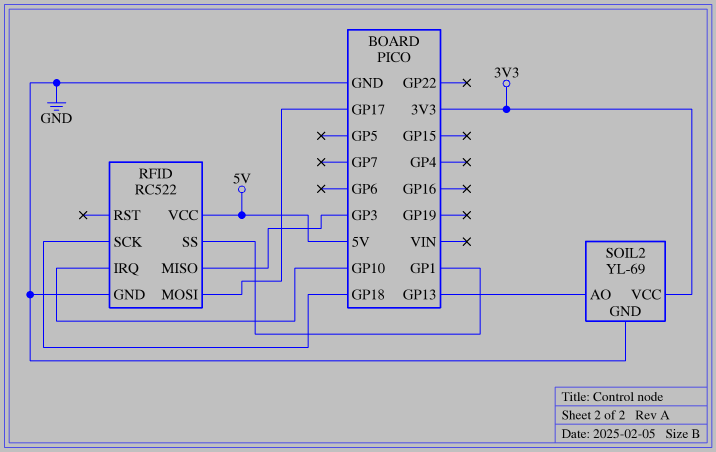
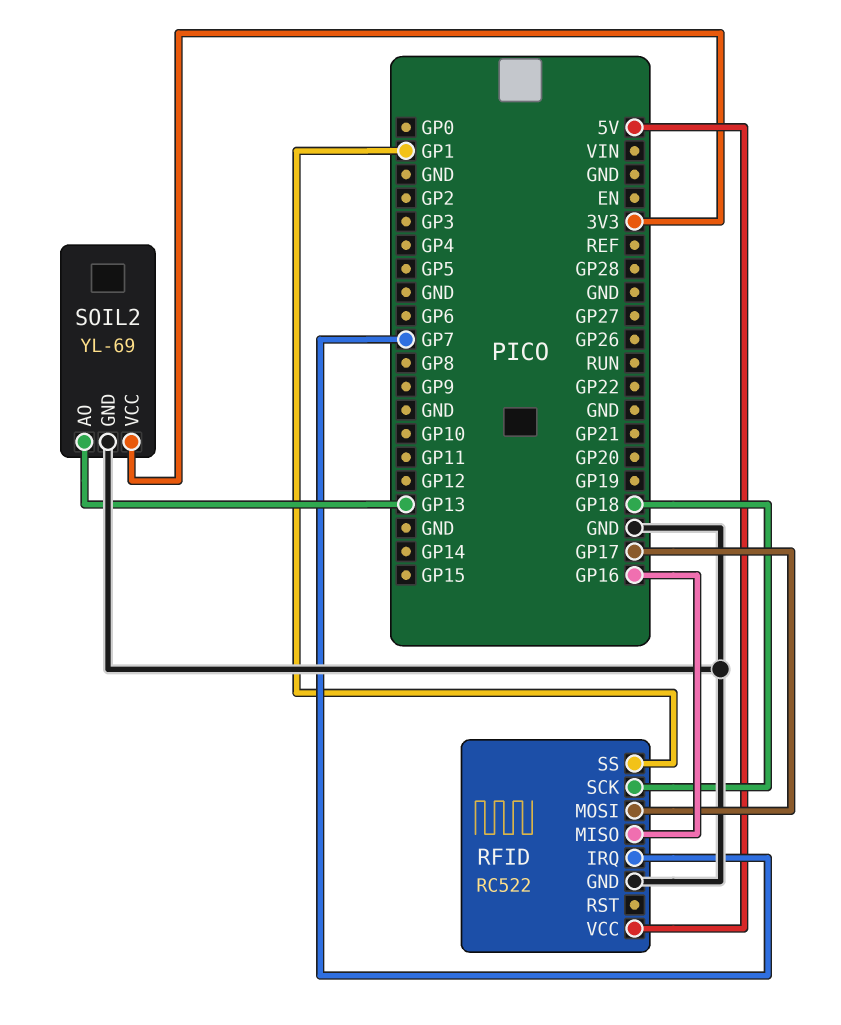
RFID pin IRQ: GP10 -> GP7
RFID pin MISO: GP3 -> GP16

